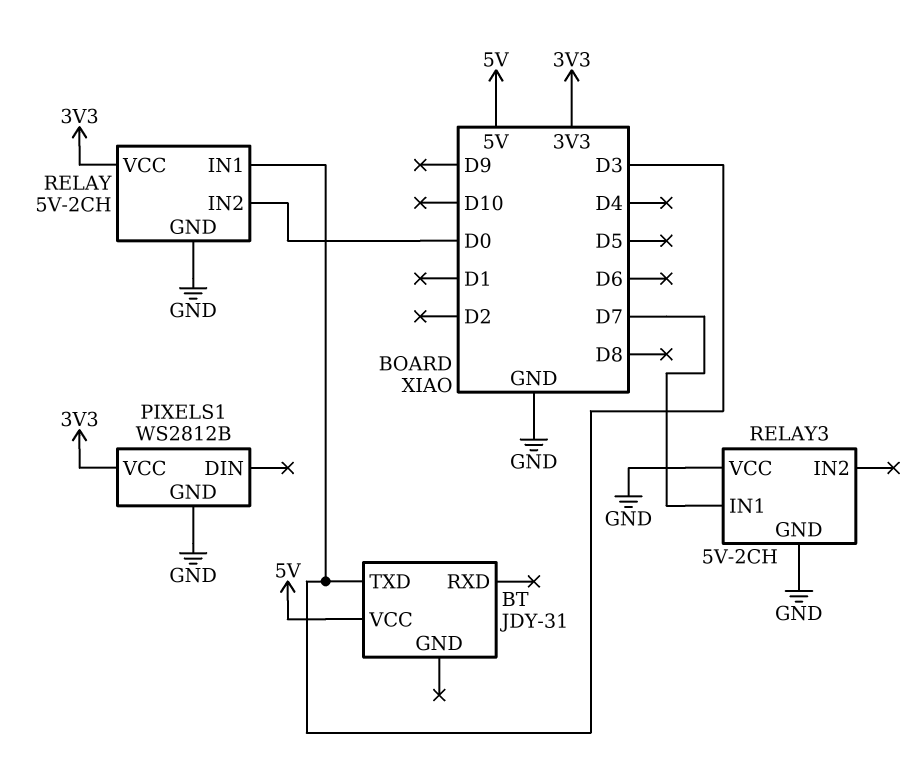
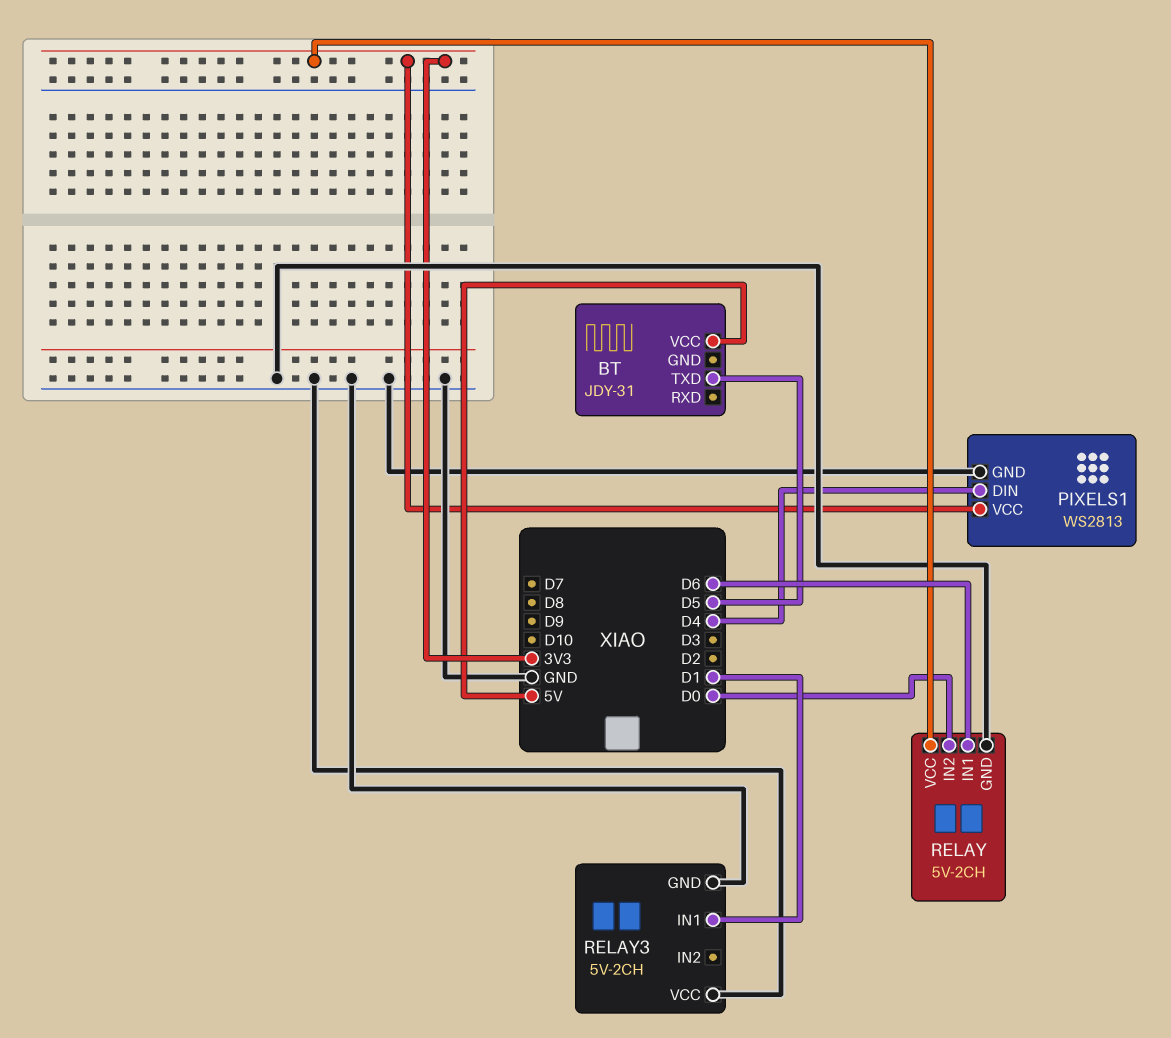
BT pin TXD: D3 -> D5
PIXELS1: WS2812B -> WS2813
PIXELS1 pin DIN: none -> D4
RELAY pin IN1: D3 -> D6
RELAY3 pin IN1: D7 -> D1

